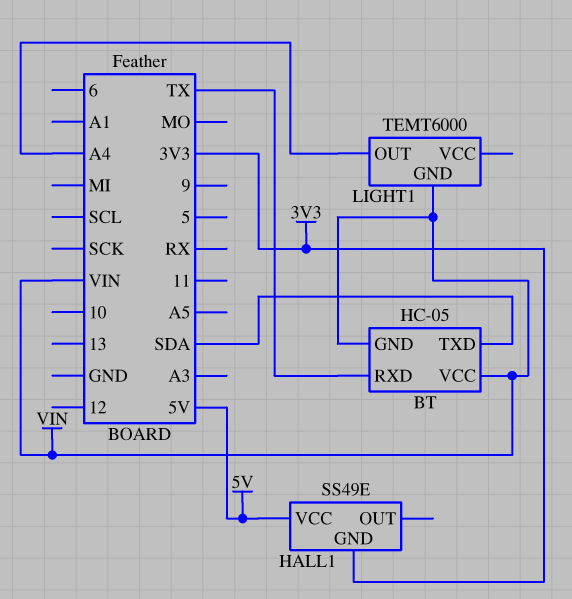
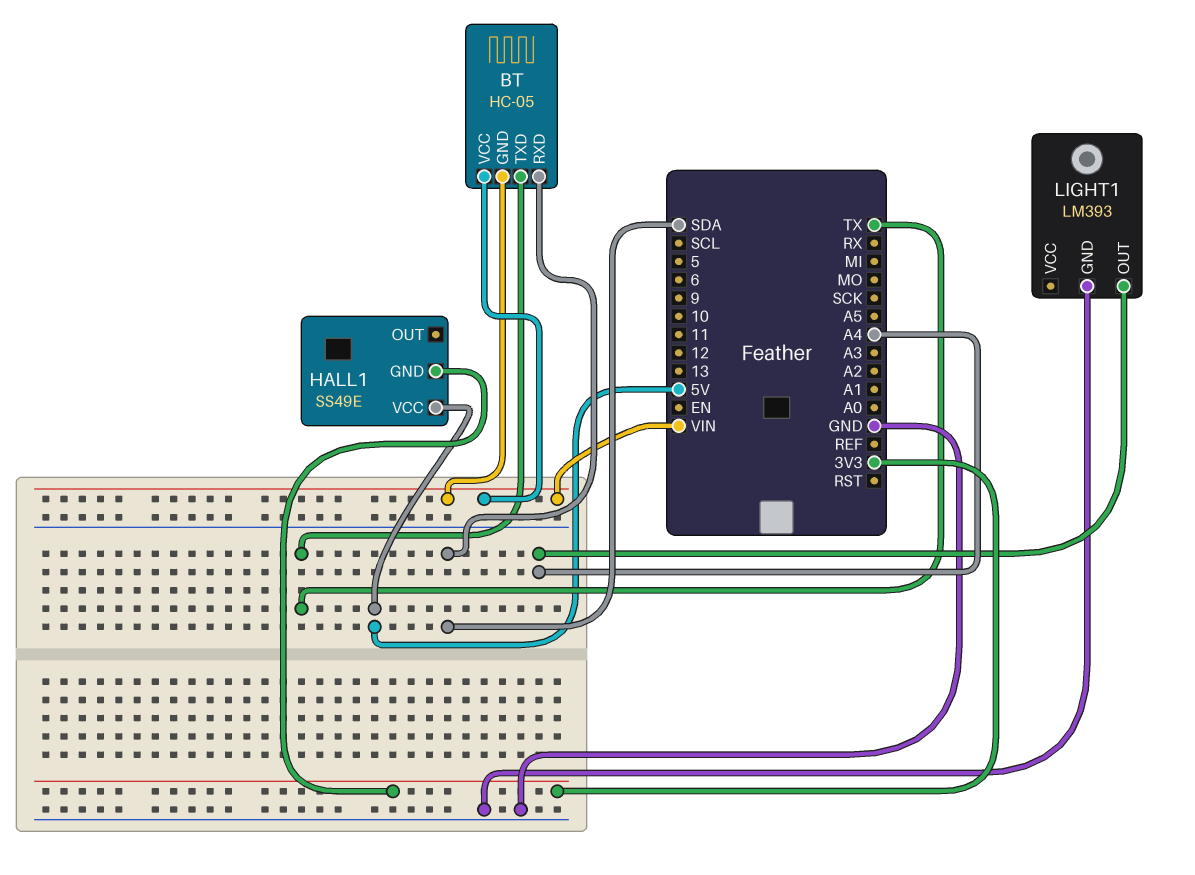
BT pin RXD: TX -> SDA
BT pin TXD: SDA -> TX
LIGHT1: TEMT6000 -> LM393
LIGHT1 pin GND: VIN -> GND

